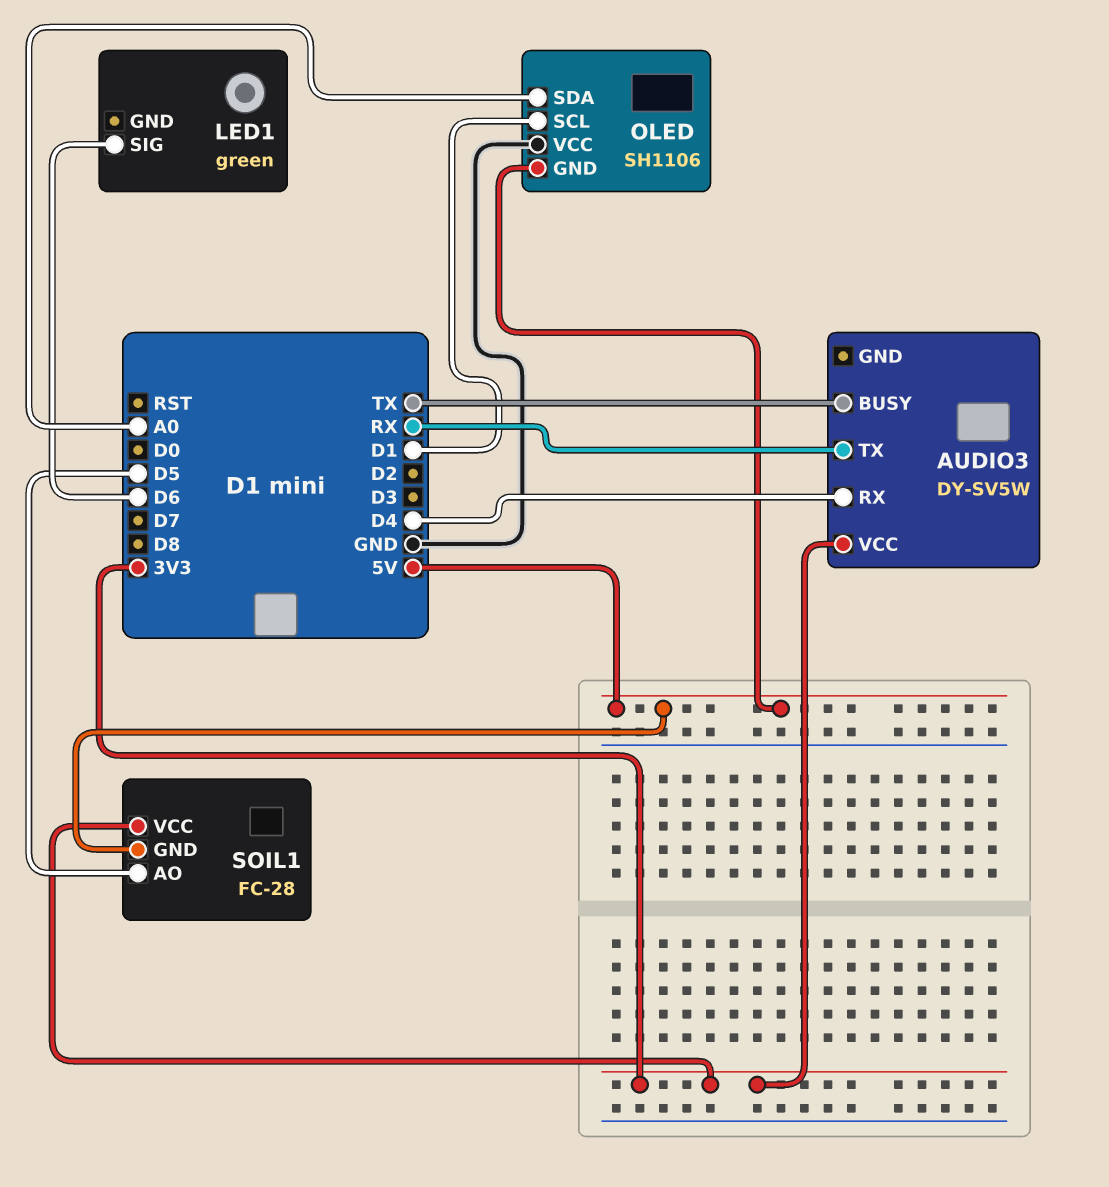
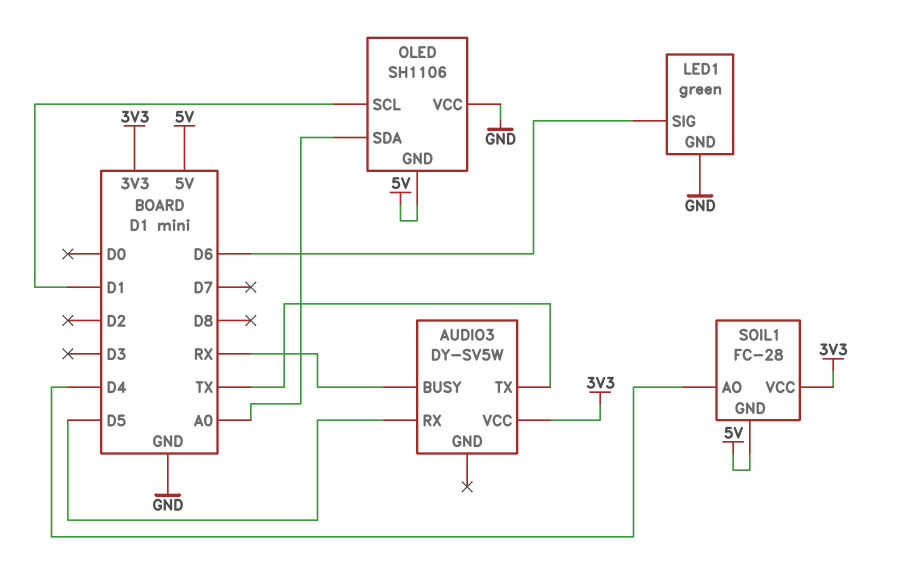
AUDIO3 pin BUSY: TX -> RX
AUDIO3 pin RX: D4 -> D5
AUDIO3 pin TX: RX -> TX
LED1 pin GND: none -> GND
SOIL1 pin AO: D5 -> D4

